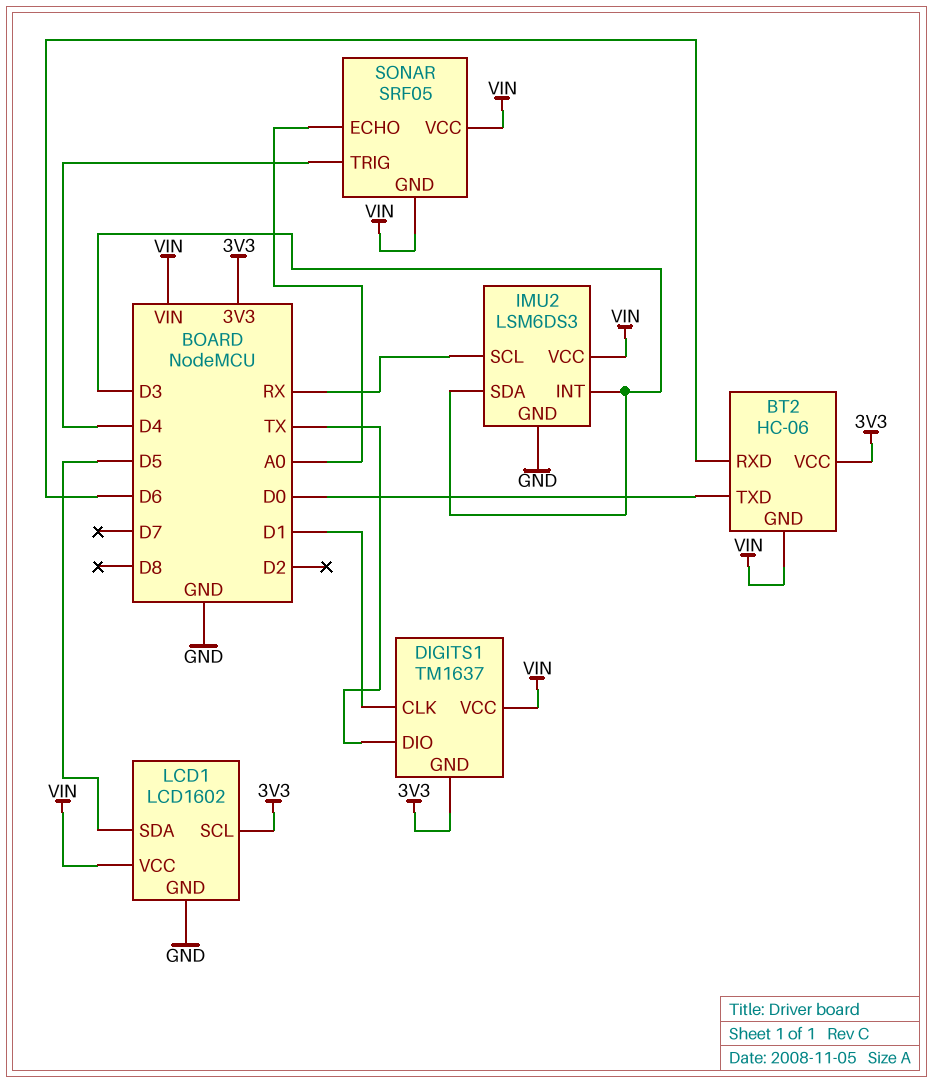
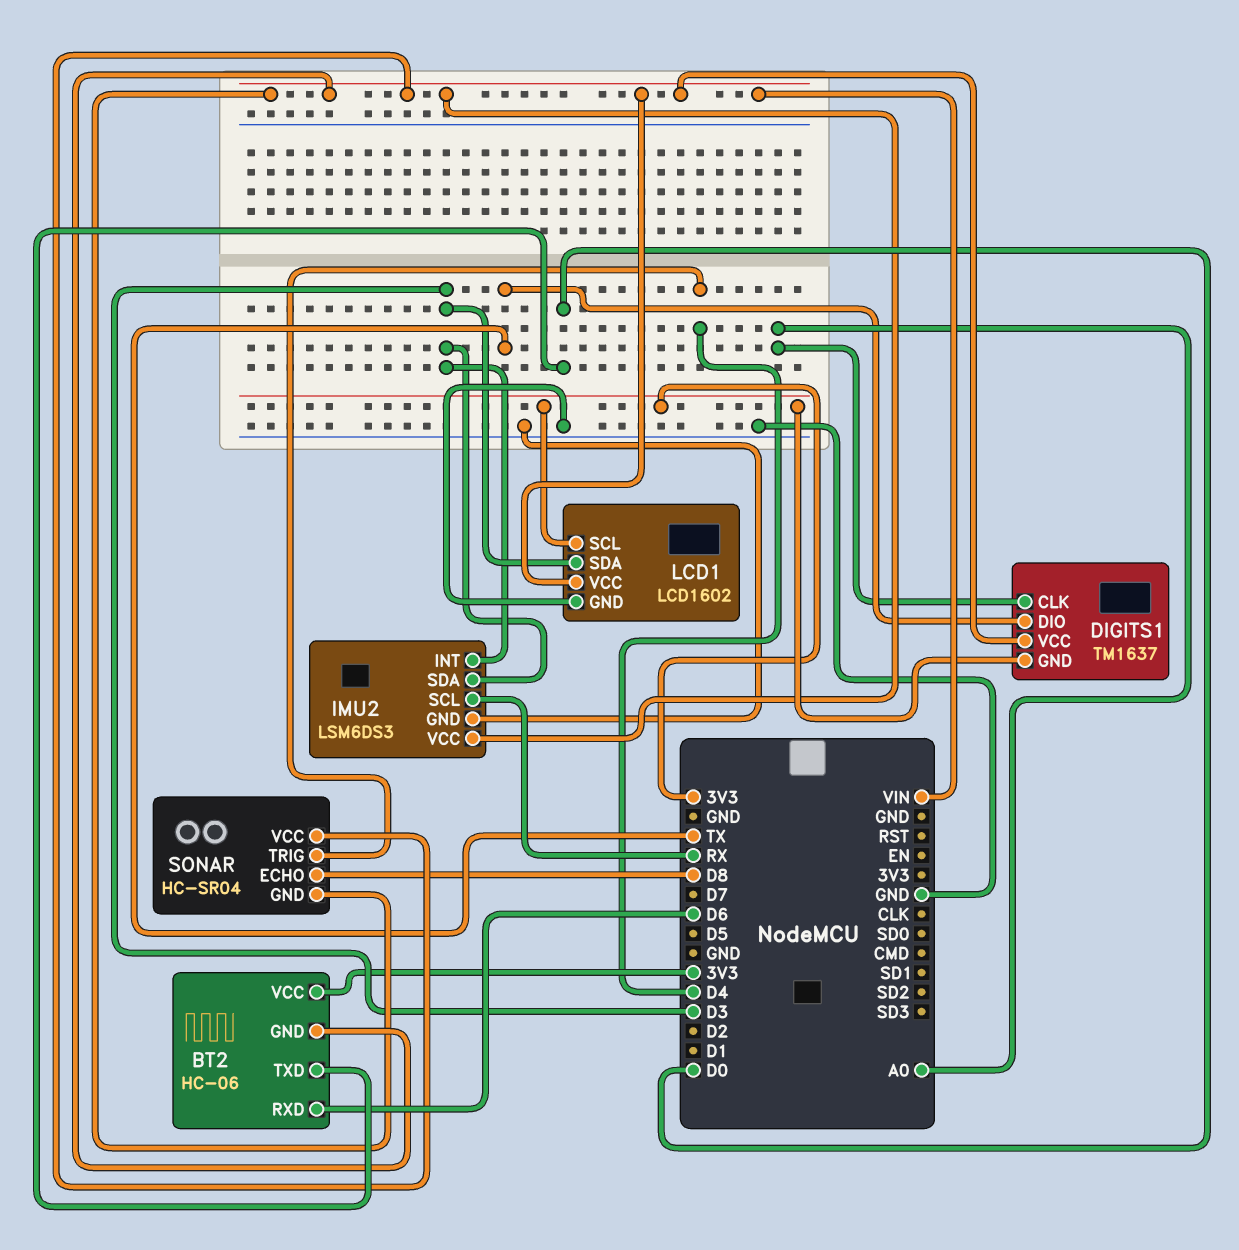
DIGITS1 pin CLK: D1 -> A0
LCD1 pin SDA: D5 -> D3
SONAR: SRF05 -> HC-SR04
SONAR pin ECHO: A0 -> D8

